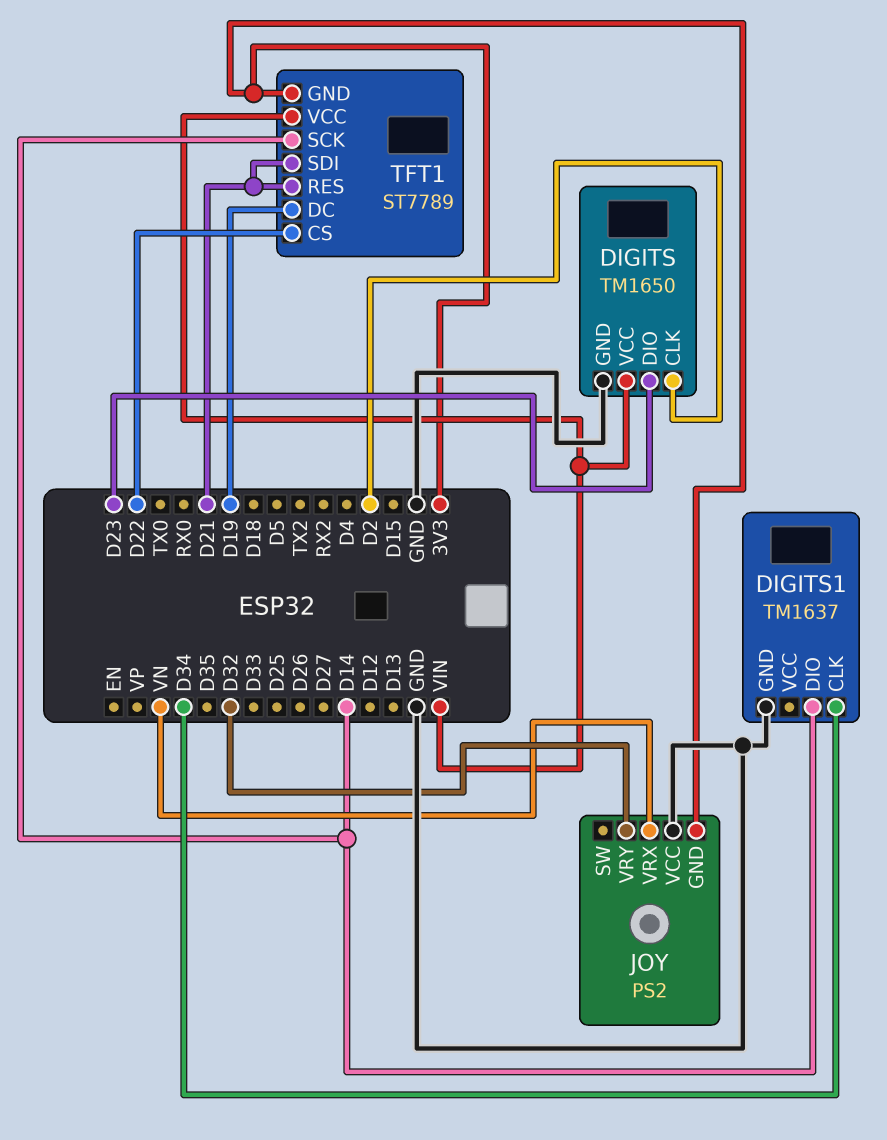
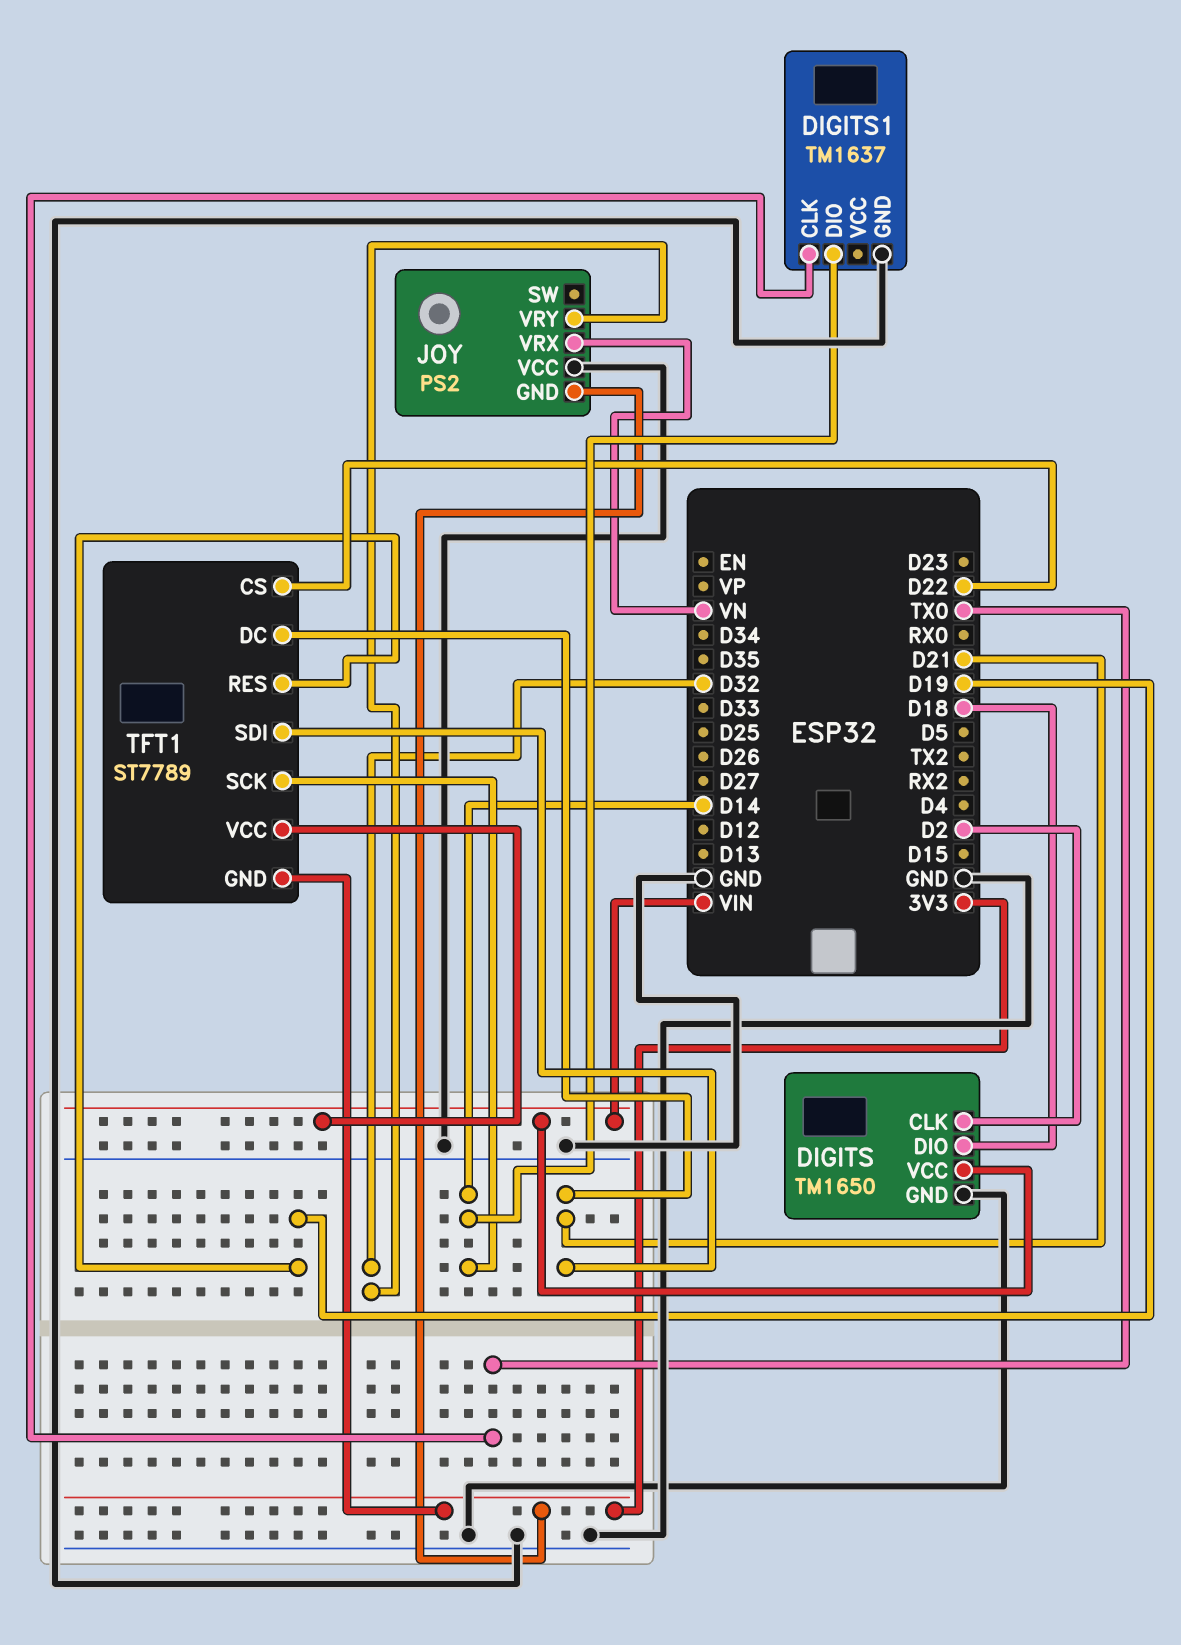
DIGITS pin DIO: D23 -> D18
DIGITS1 pin CLK: D34 -> TX0
TFT1 pin DC: D19 -> D21
TFT1 pin RES: D21 -> D19

